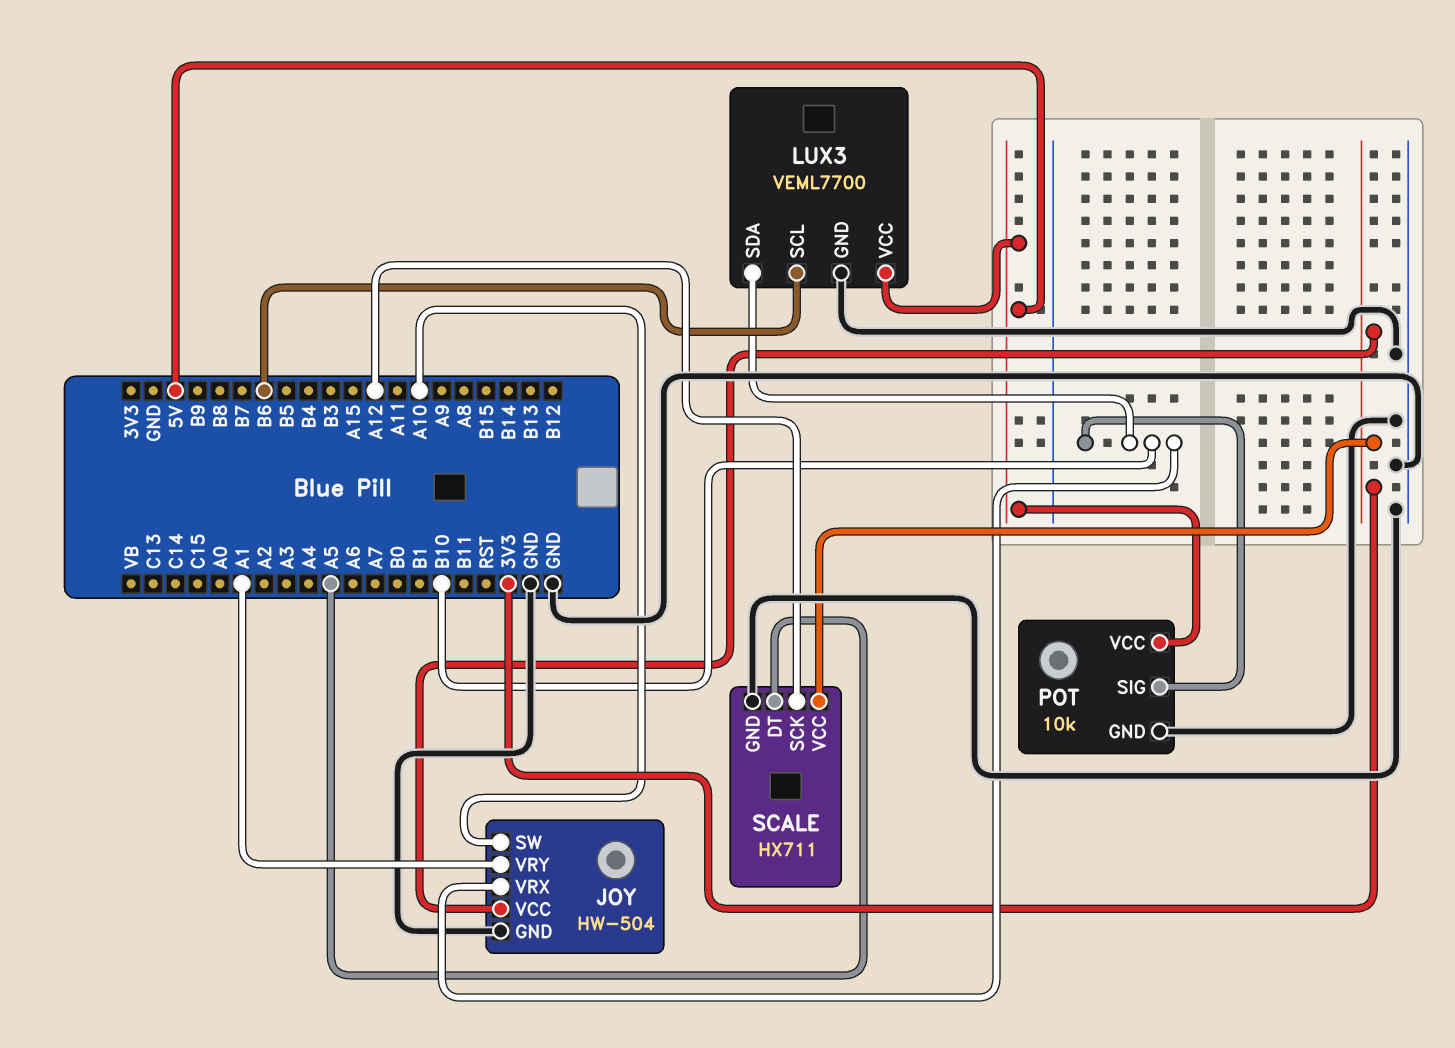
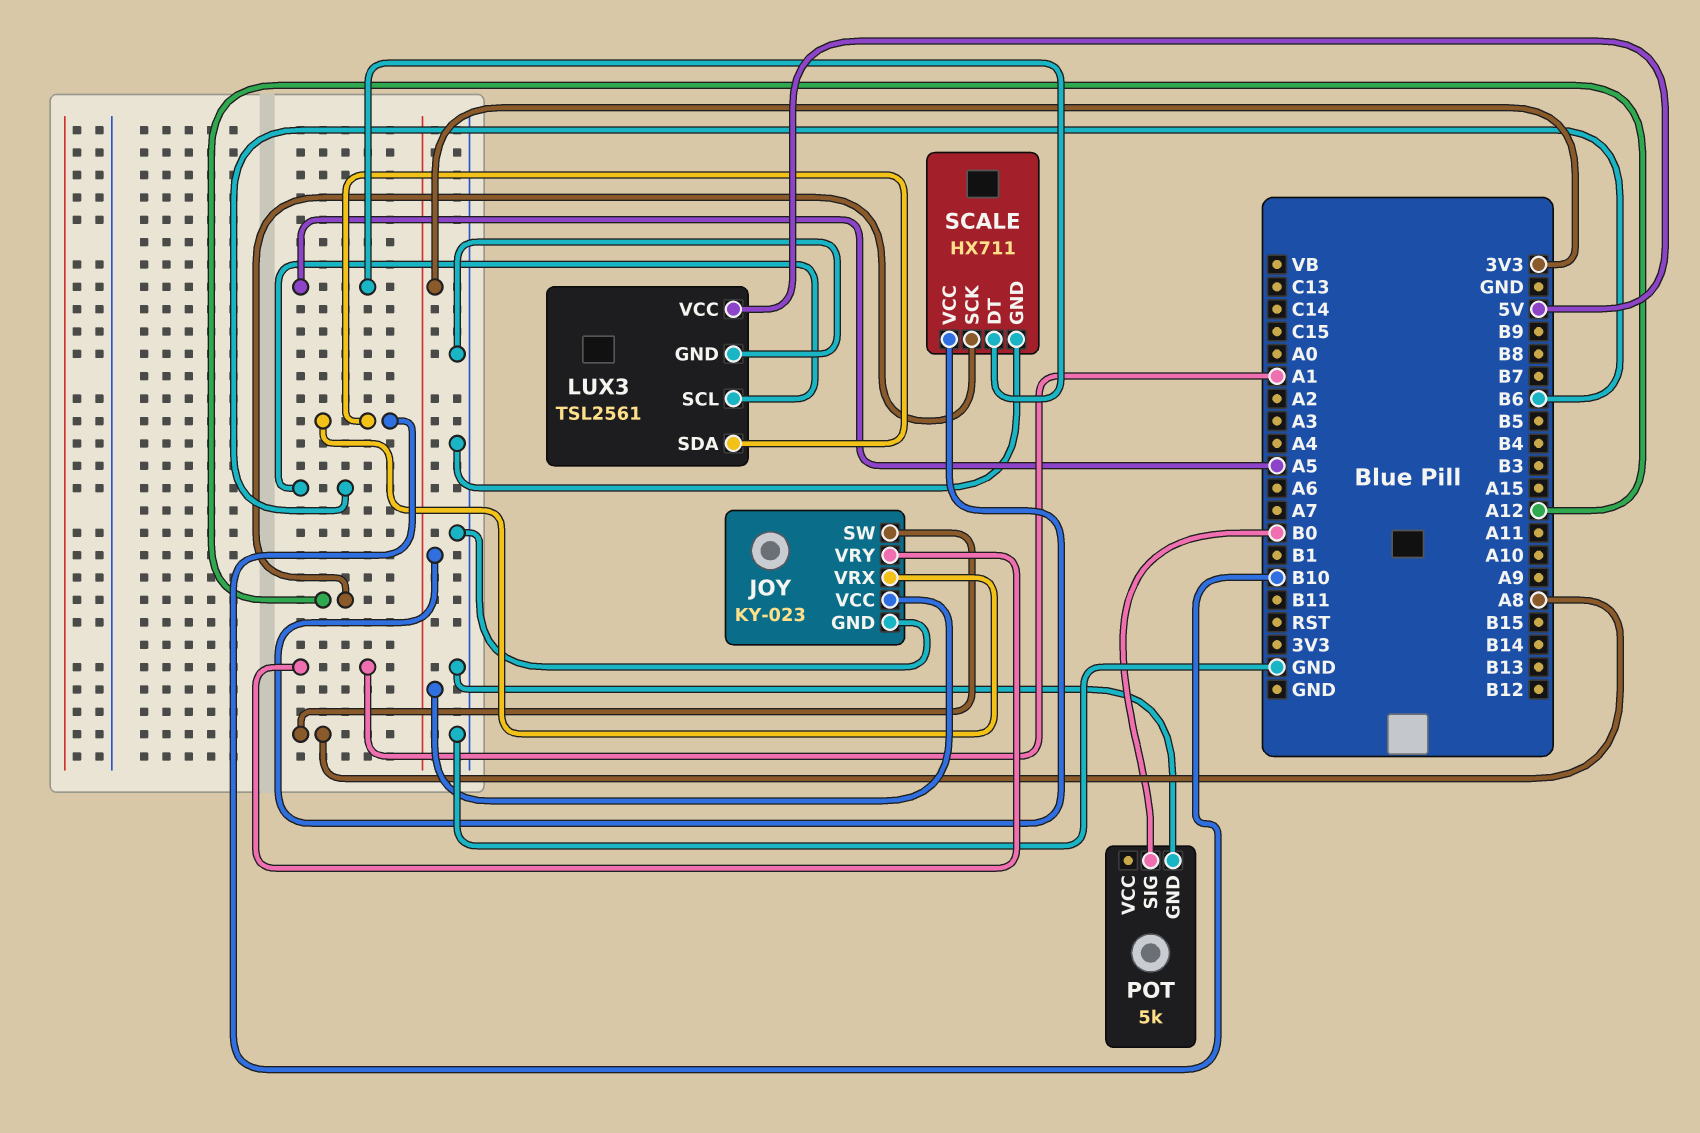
JOY: HW-504 -> KY-023
JOY pin SW: A10 -> A8
LUX3: VEML7700 -> TSL2561
POT: 10k -> 5k
POT pin SIG: B10 -> B0
POT pin VCC: 5V -> none

